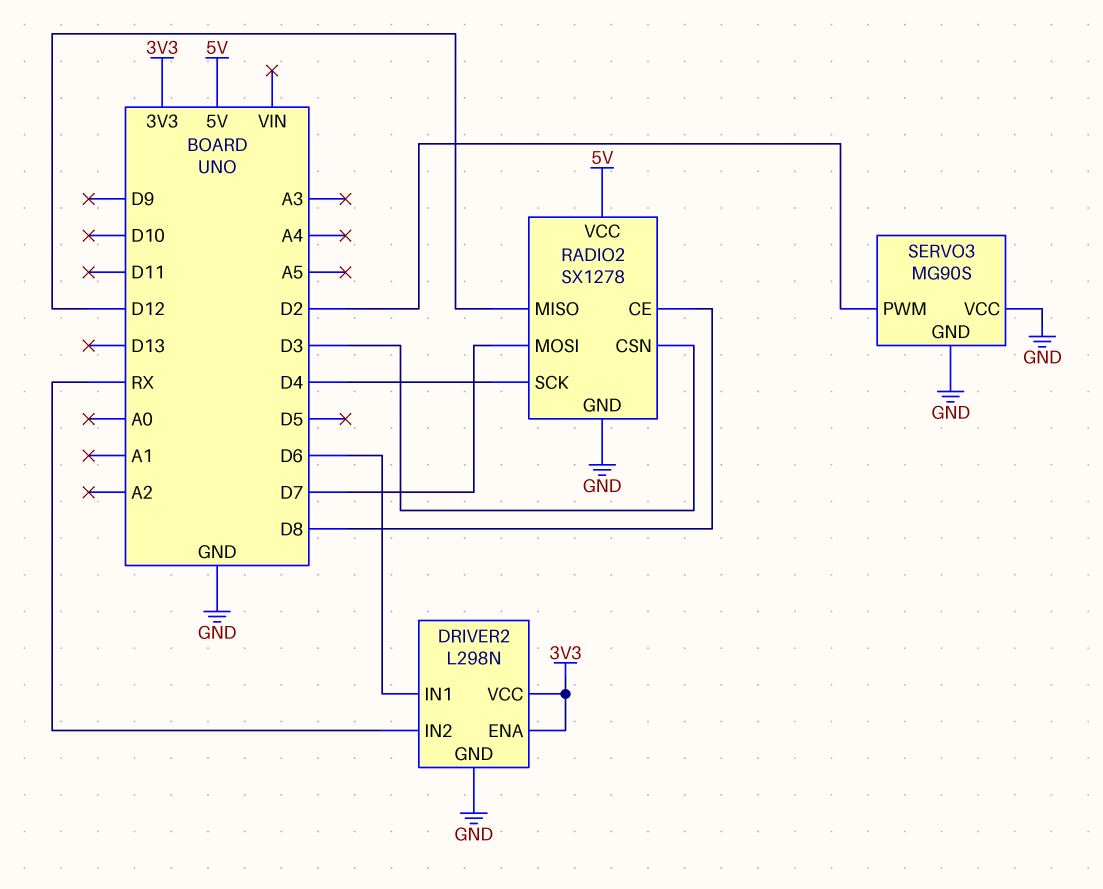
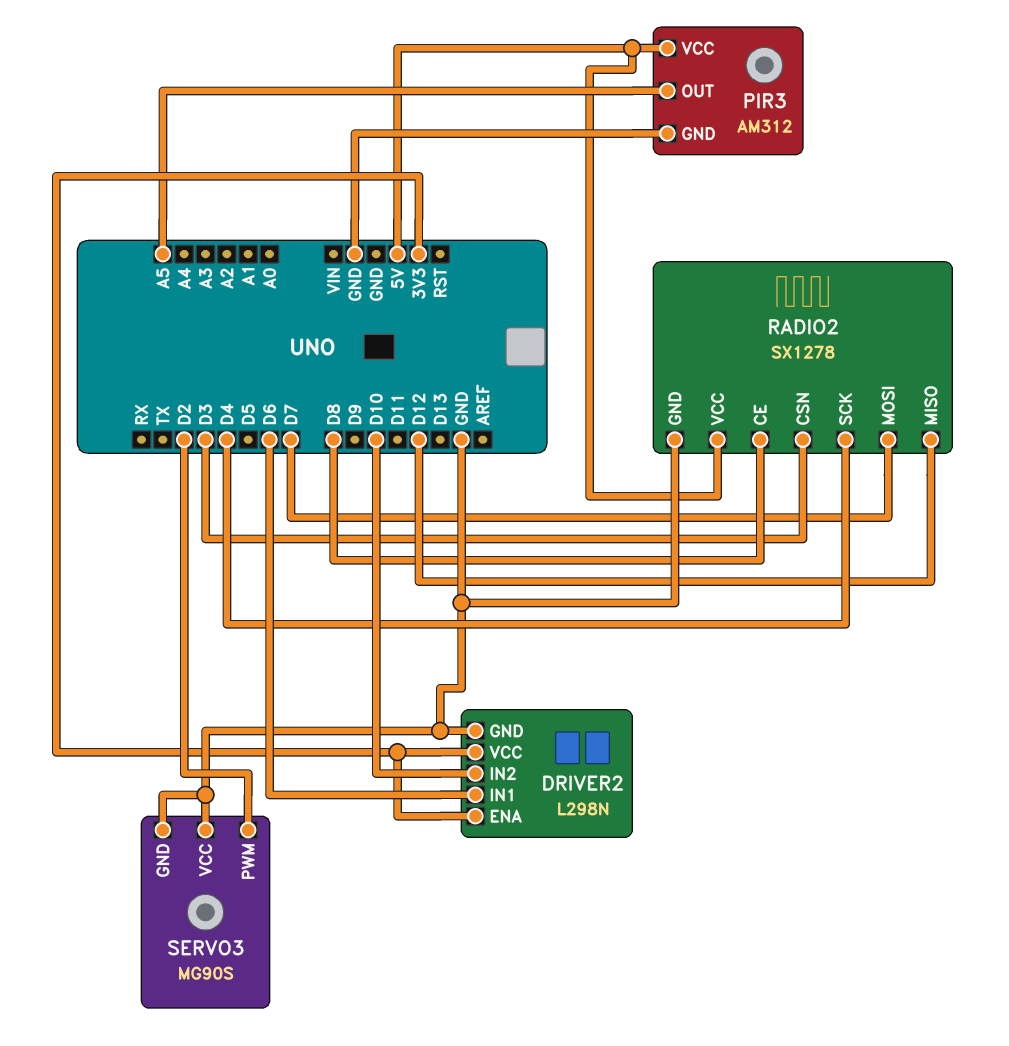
DRIVER2 pin IN2: RX -> D10
PIR3: none -> AM312
PIR3 pin GND: none -> GND
PIR3 pin OUT: none -> A5
PIR3 pin VCC: none -> 5V

